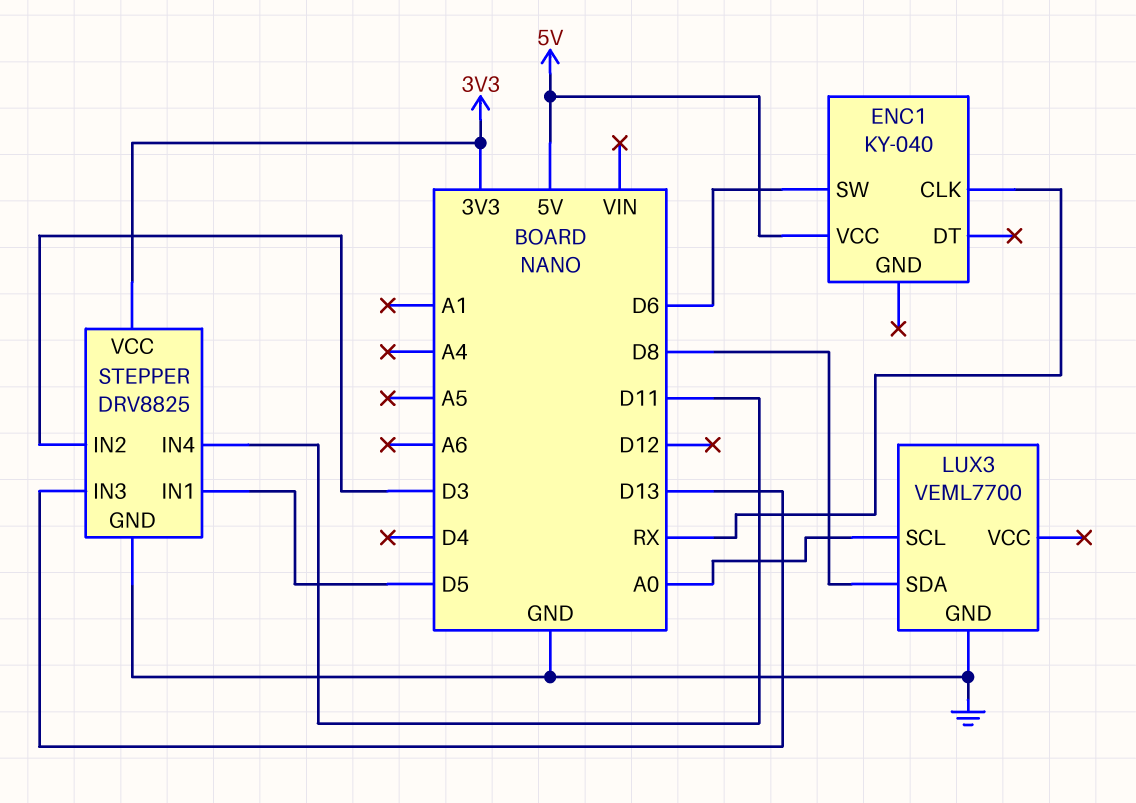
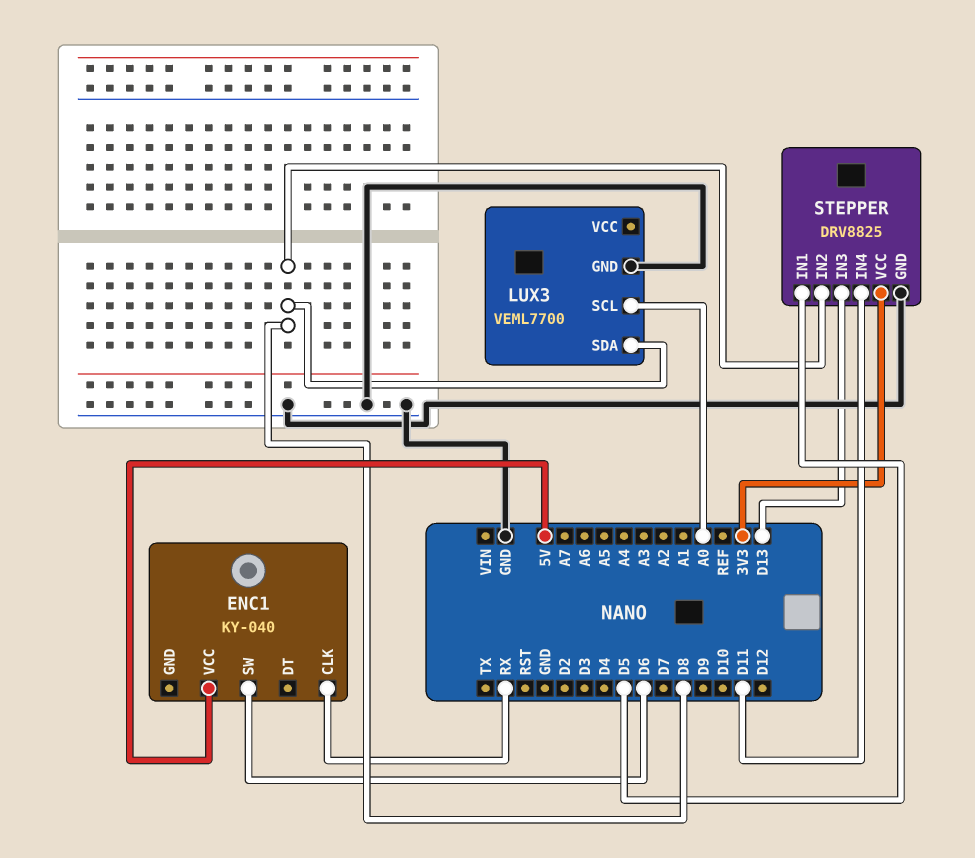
STEPPER pin IN2: D3 -> D8

